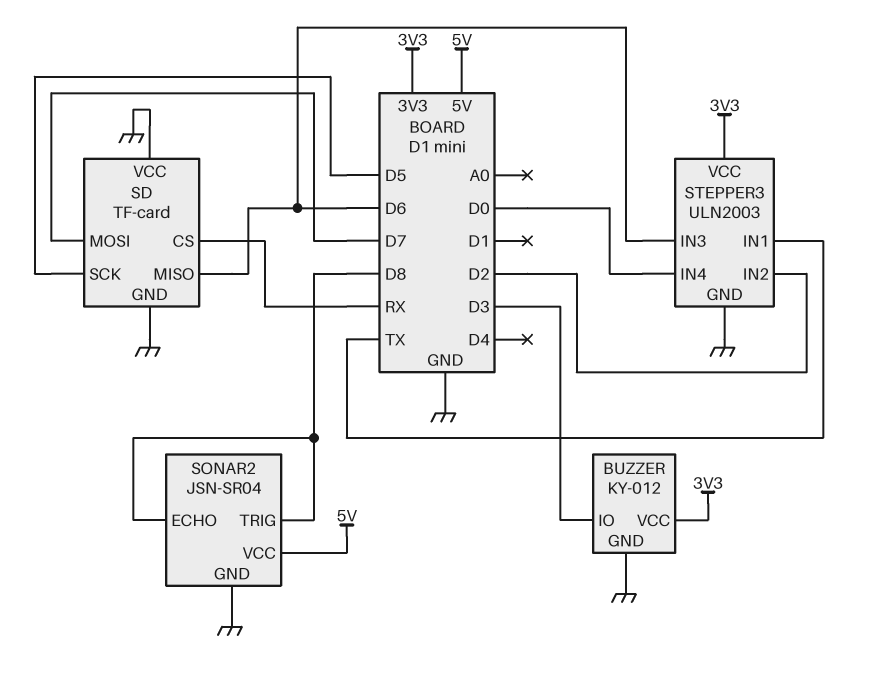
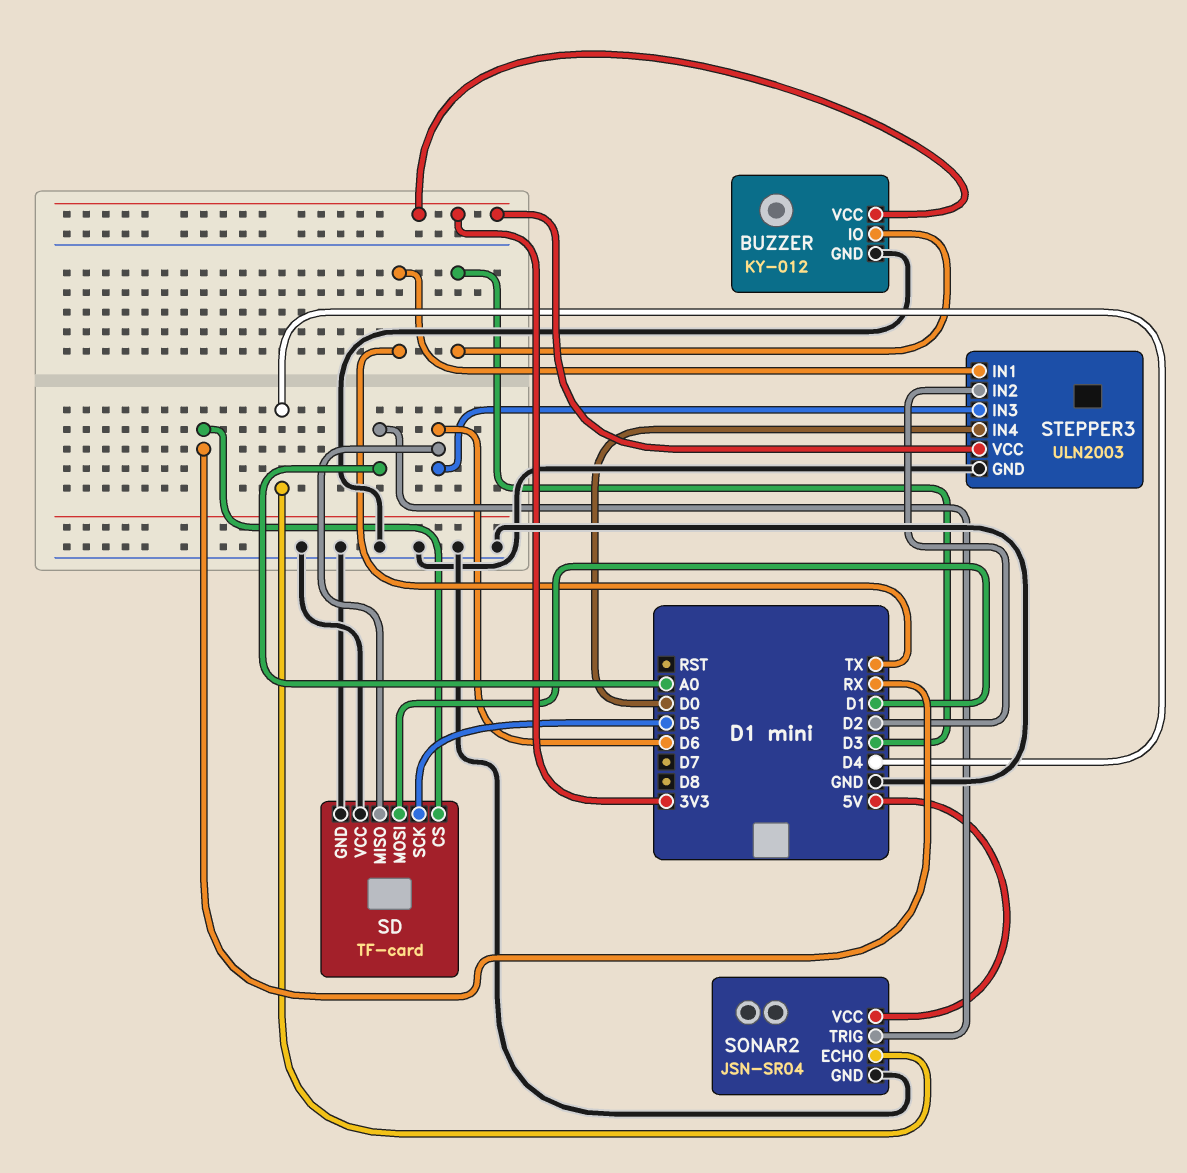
SD pin MOSI: D7 -> D1
SONAR2 pin ECHO: D8 -> D4
SONAR2 pin TRIG: D8 -> A0

